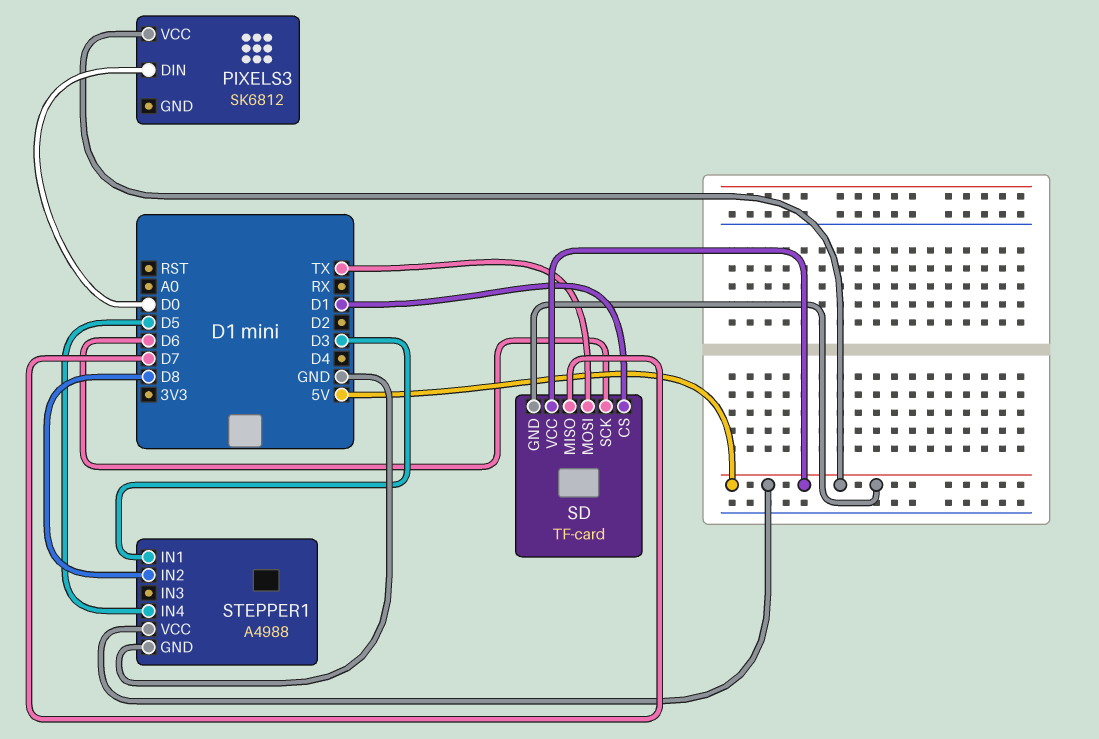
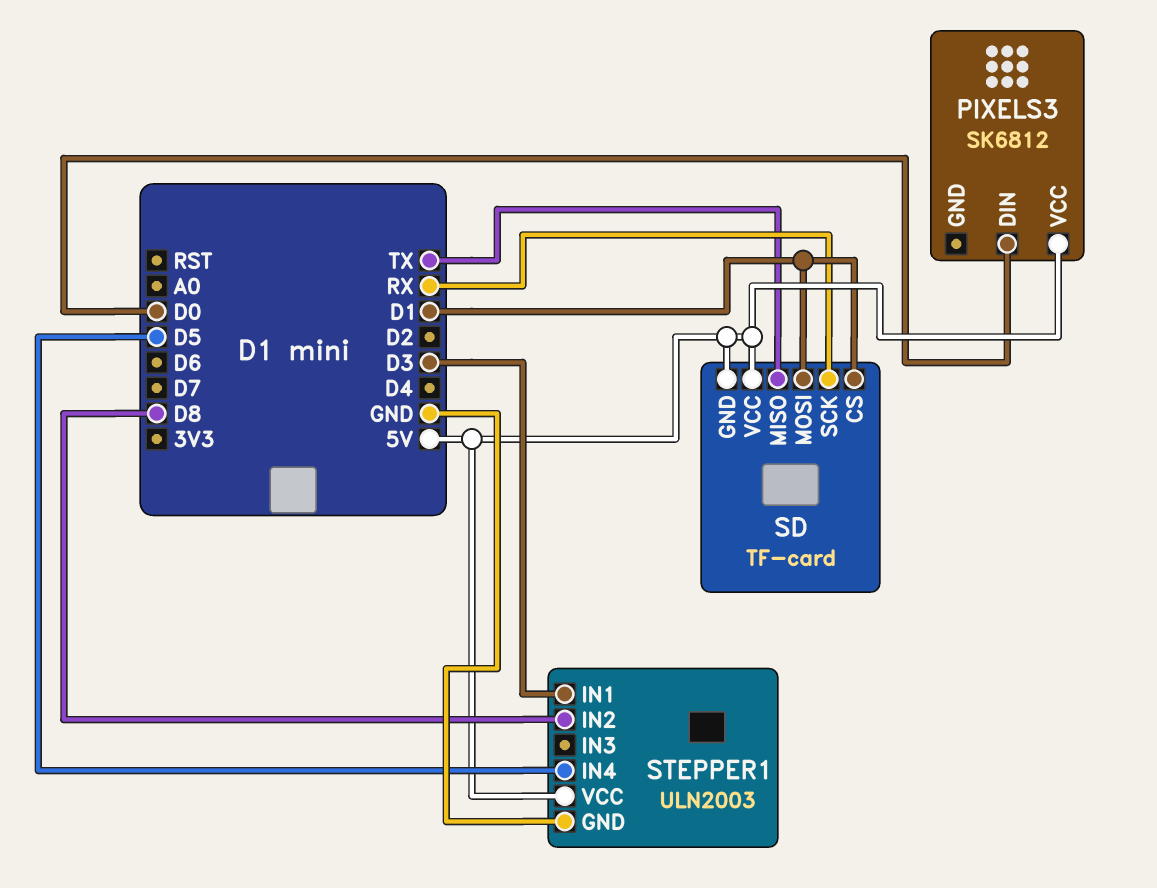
SD pin MISO: D7 -> TX
SD pin MOSI: TX -> D1
SD pin SCK: D6 -> RX
STEPPER1: A4988 -> ULN2003

